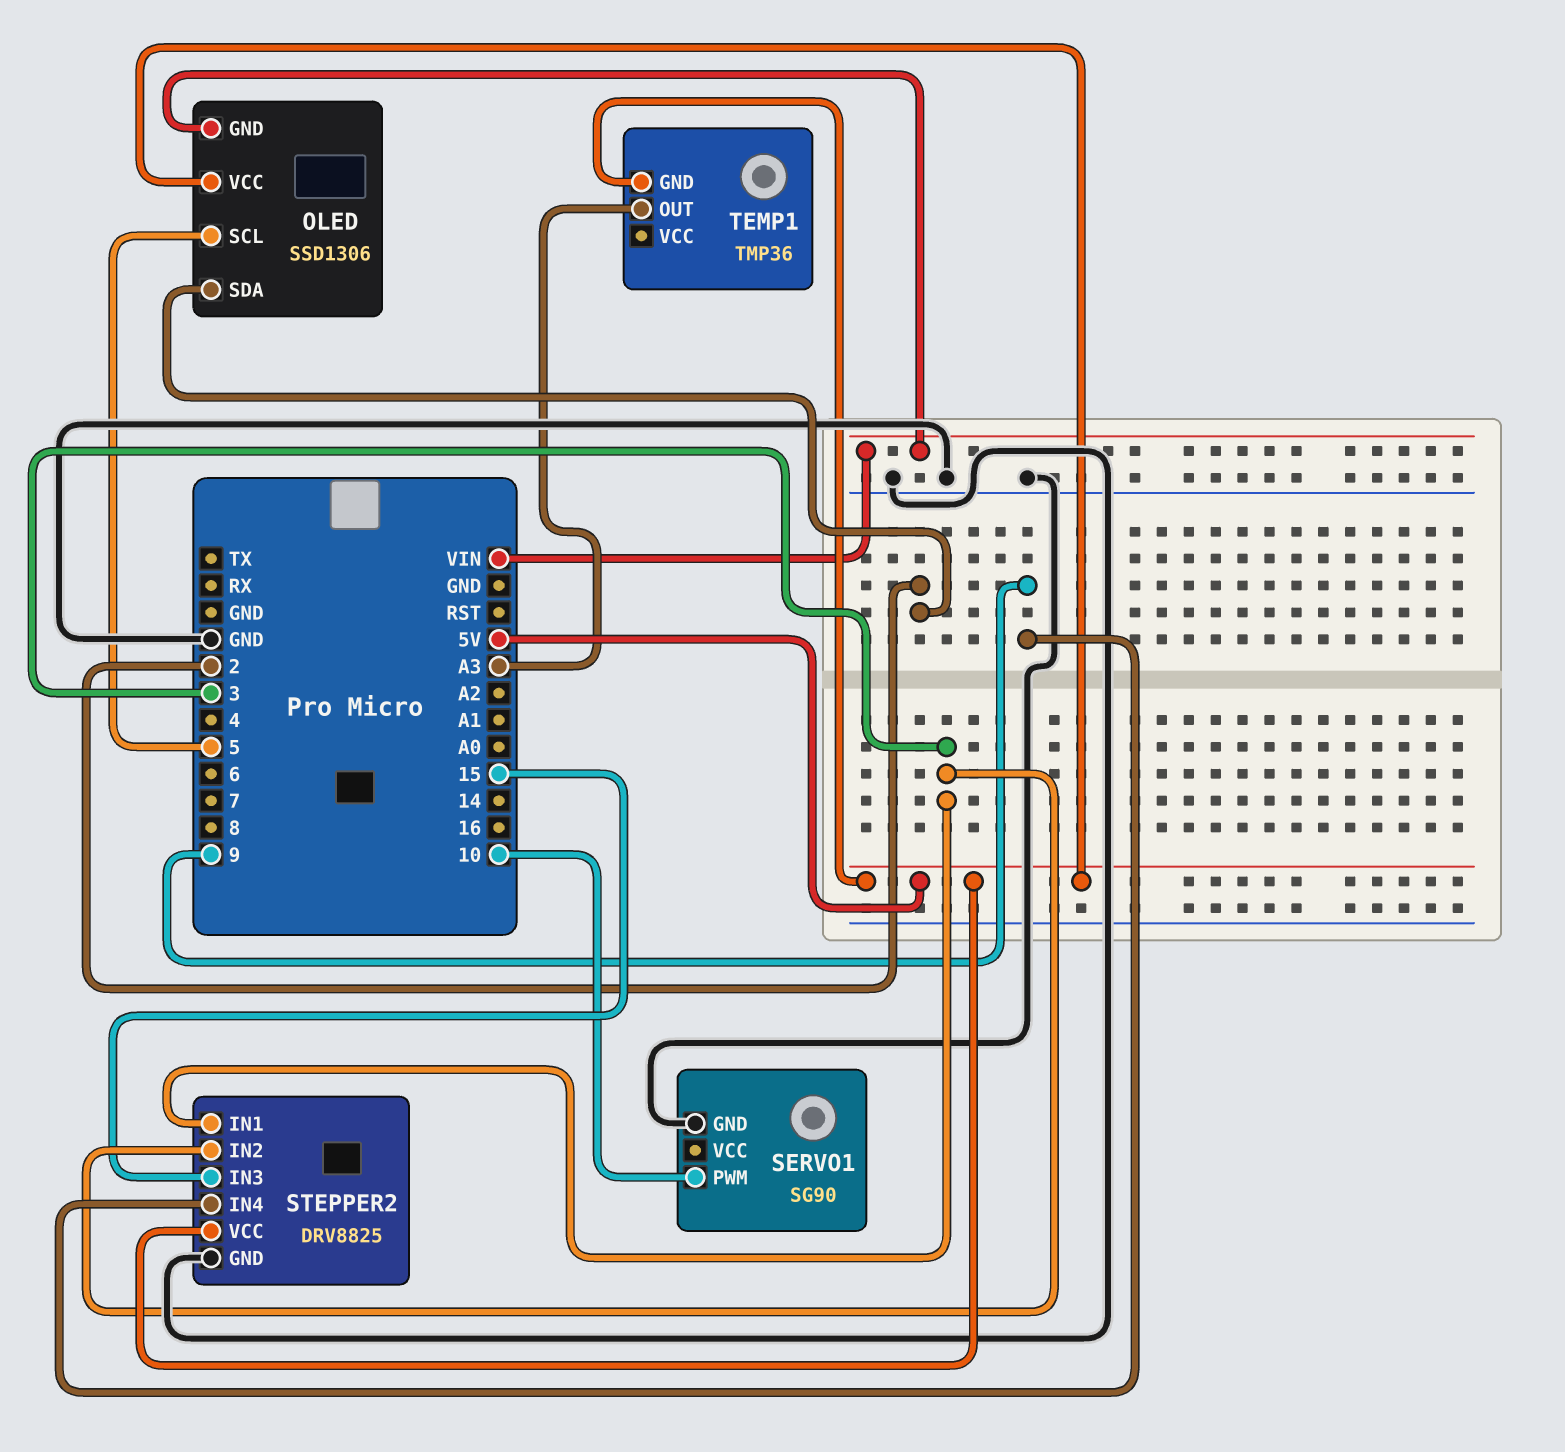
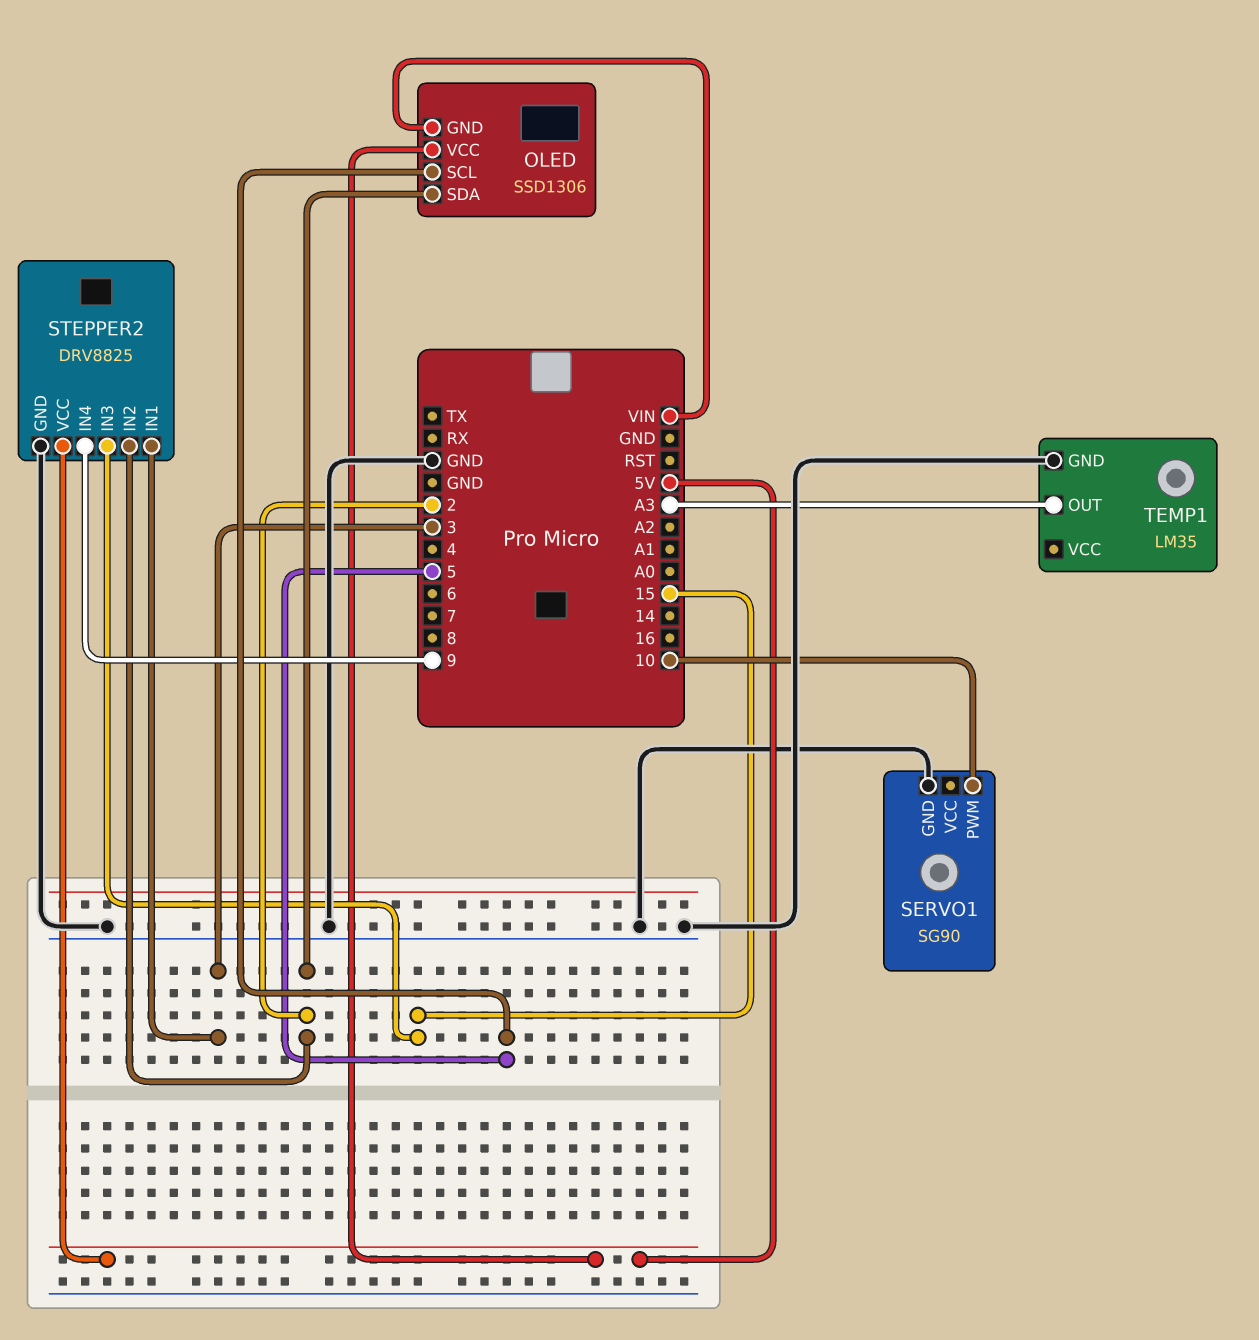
STEPPER2 pin IN2: 3 -> 2
TEMP1: TMP36 -> LM35
TEMP1 pin GND: 5V -> GND

